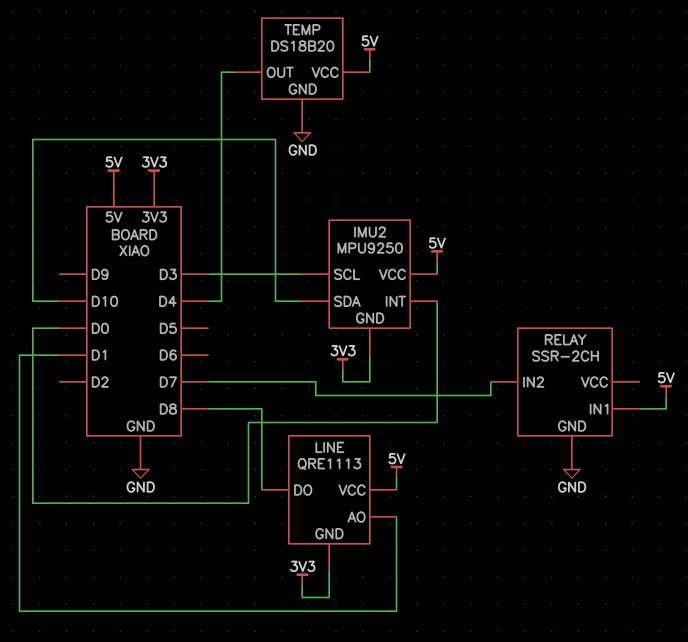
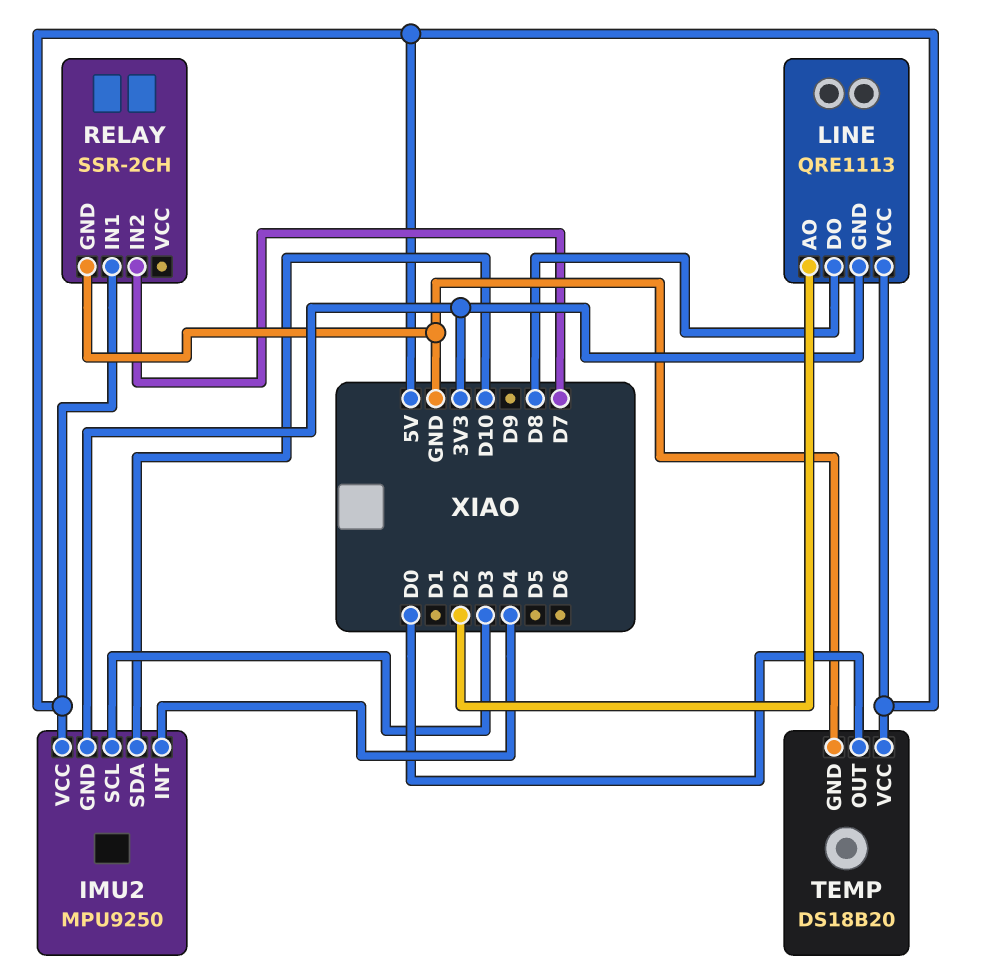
IMU2 pin INT: D0 -> D4
LINE pin AO: D1 -> D2
TEMP pin OUT: D4 -> D0

